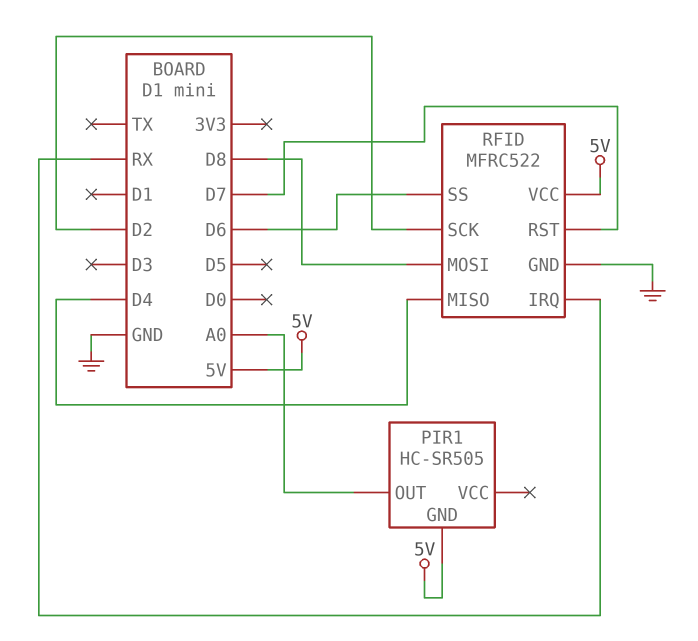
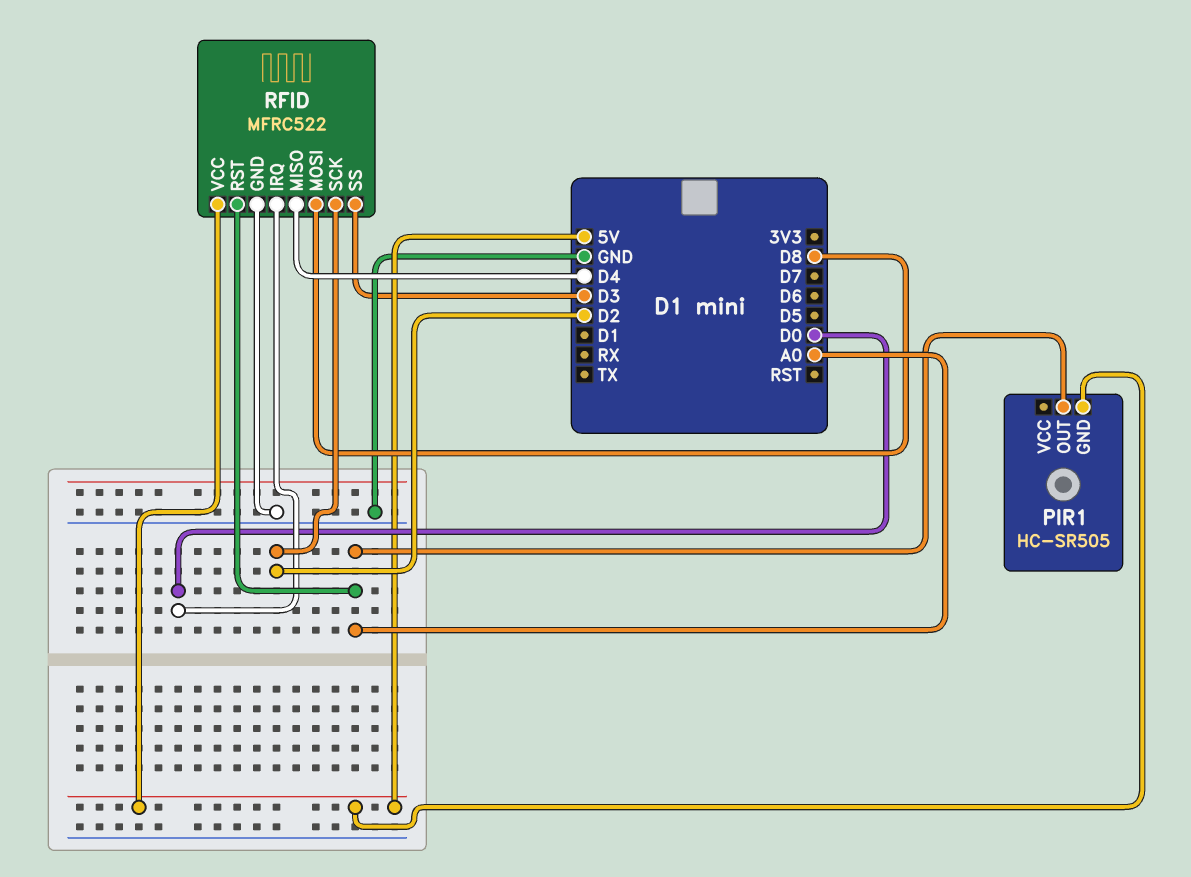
RFID pin IRQ: RX -> D0
RFID pin RST: D7 -> A0
RFID pin SS: D6 -> D3

